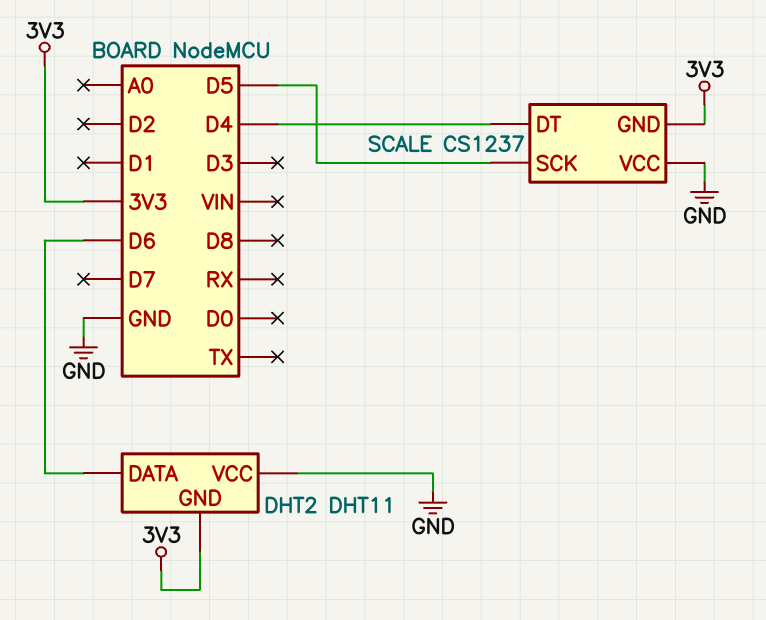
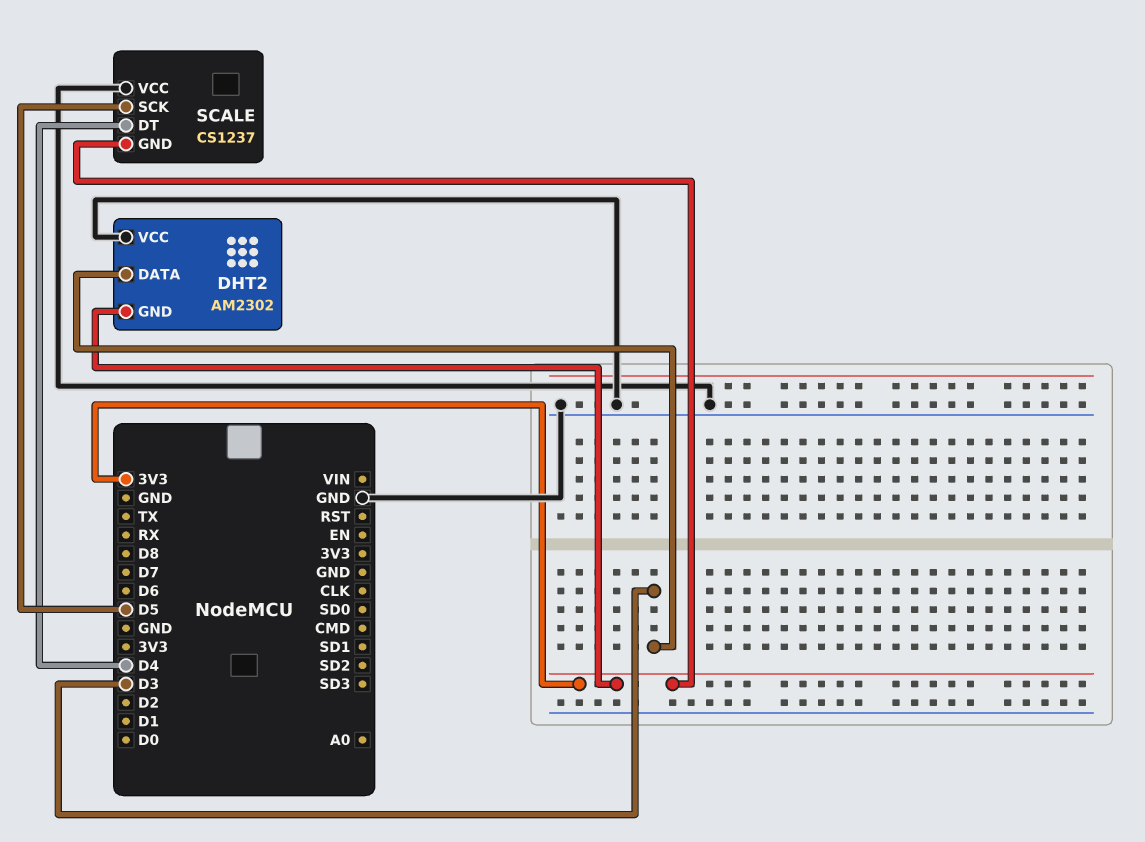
DHT2: DHT11 -> AM2302
DHT2 pin DATA: D6 -> D3

